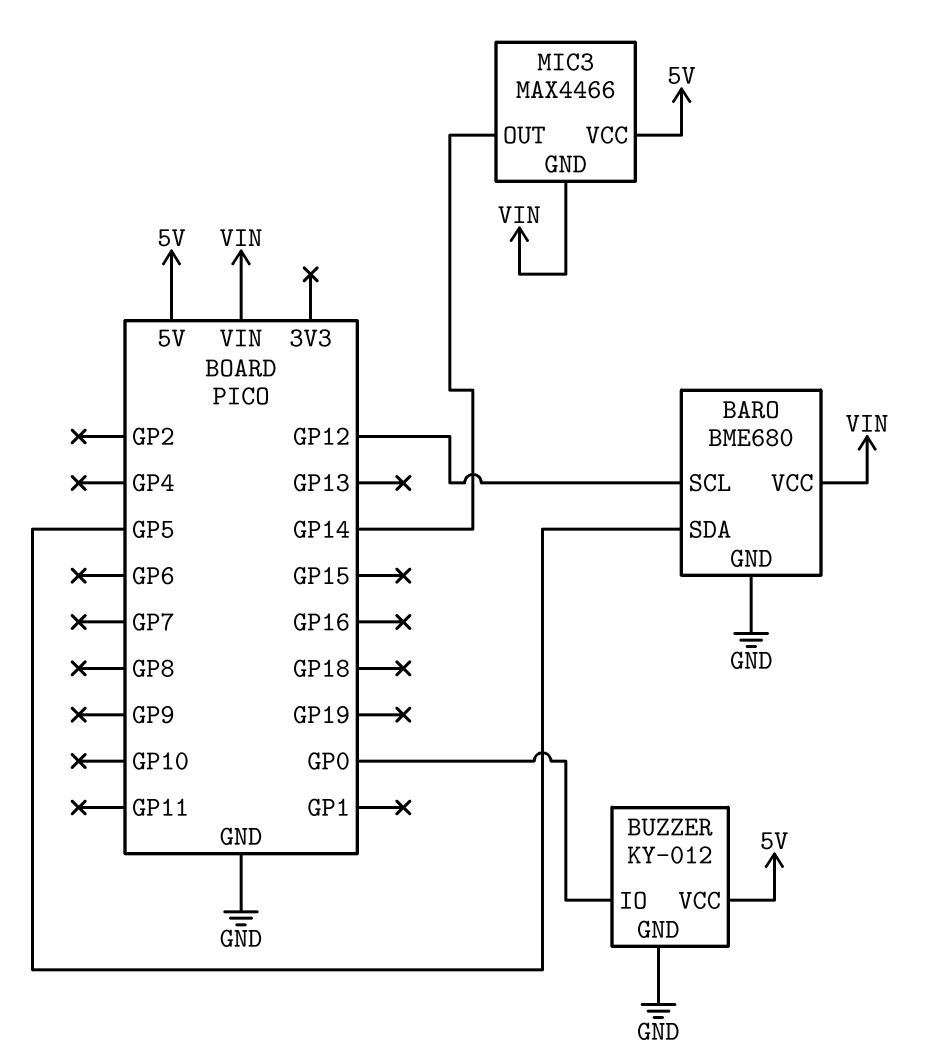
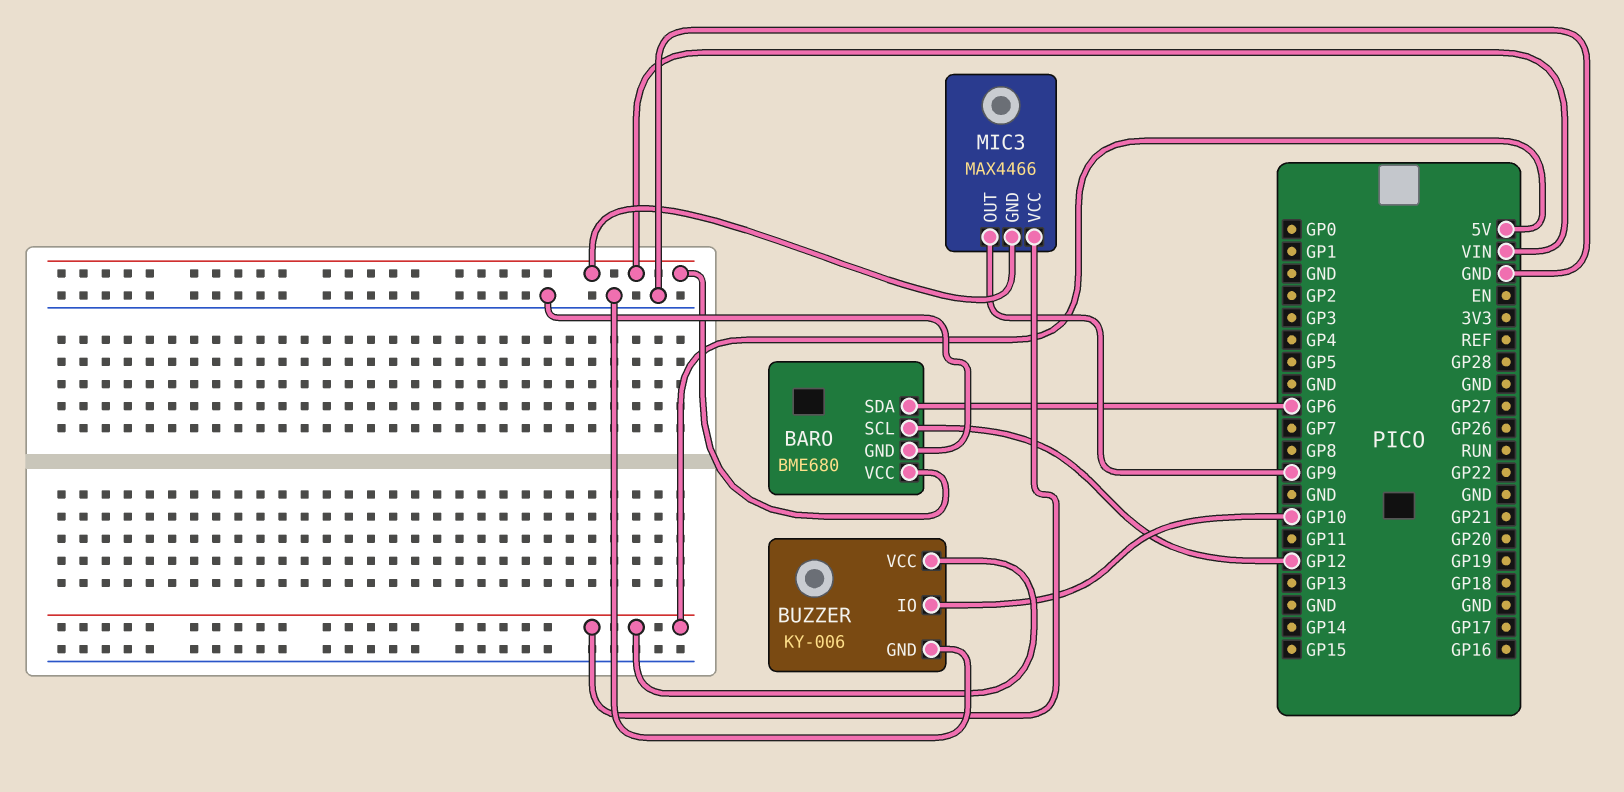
BARO pin SDA: GP5 -> GP6
BUZZER: KY-012 -> KY-006
BUZZER pin IO: GP0 -> GP10
MIC3 pin OUT: GP14 -> GP9

